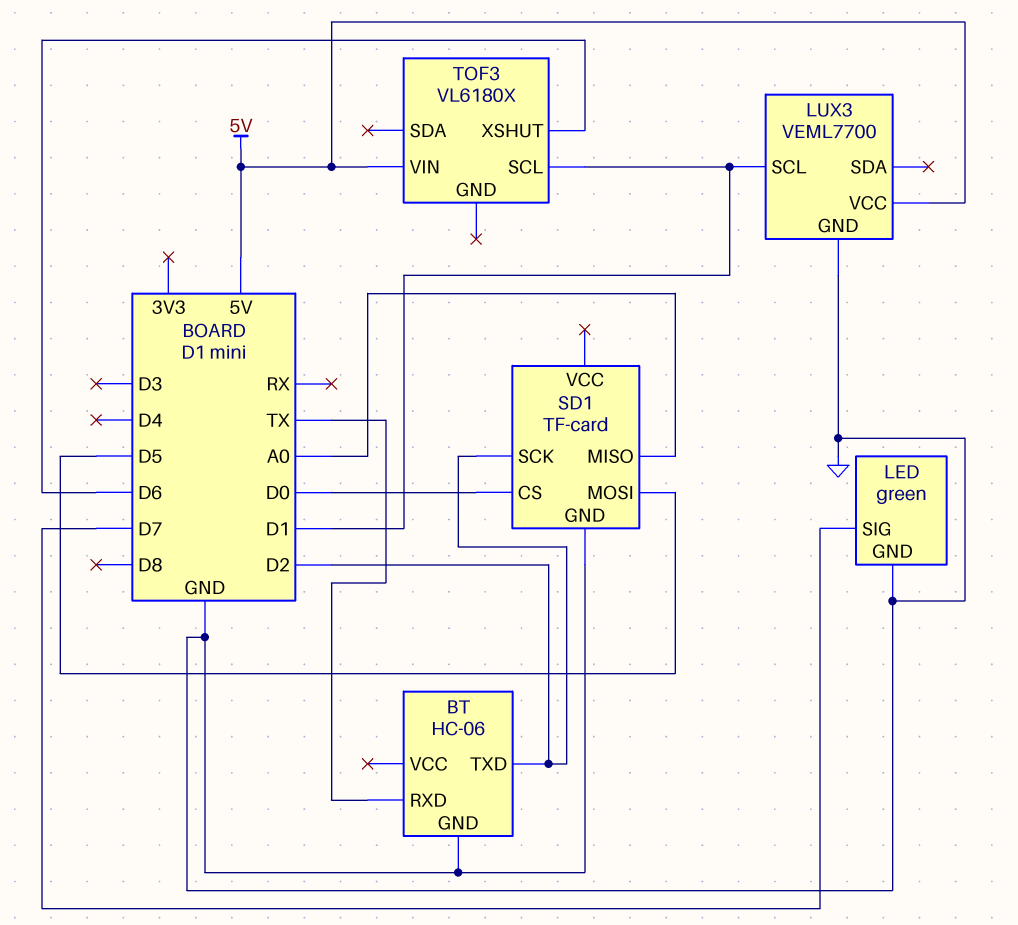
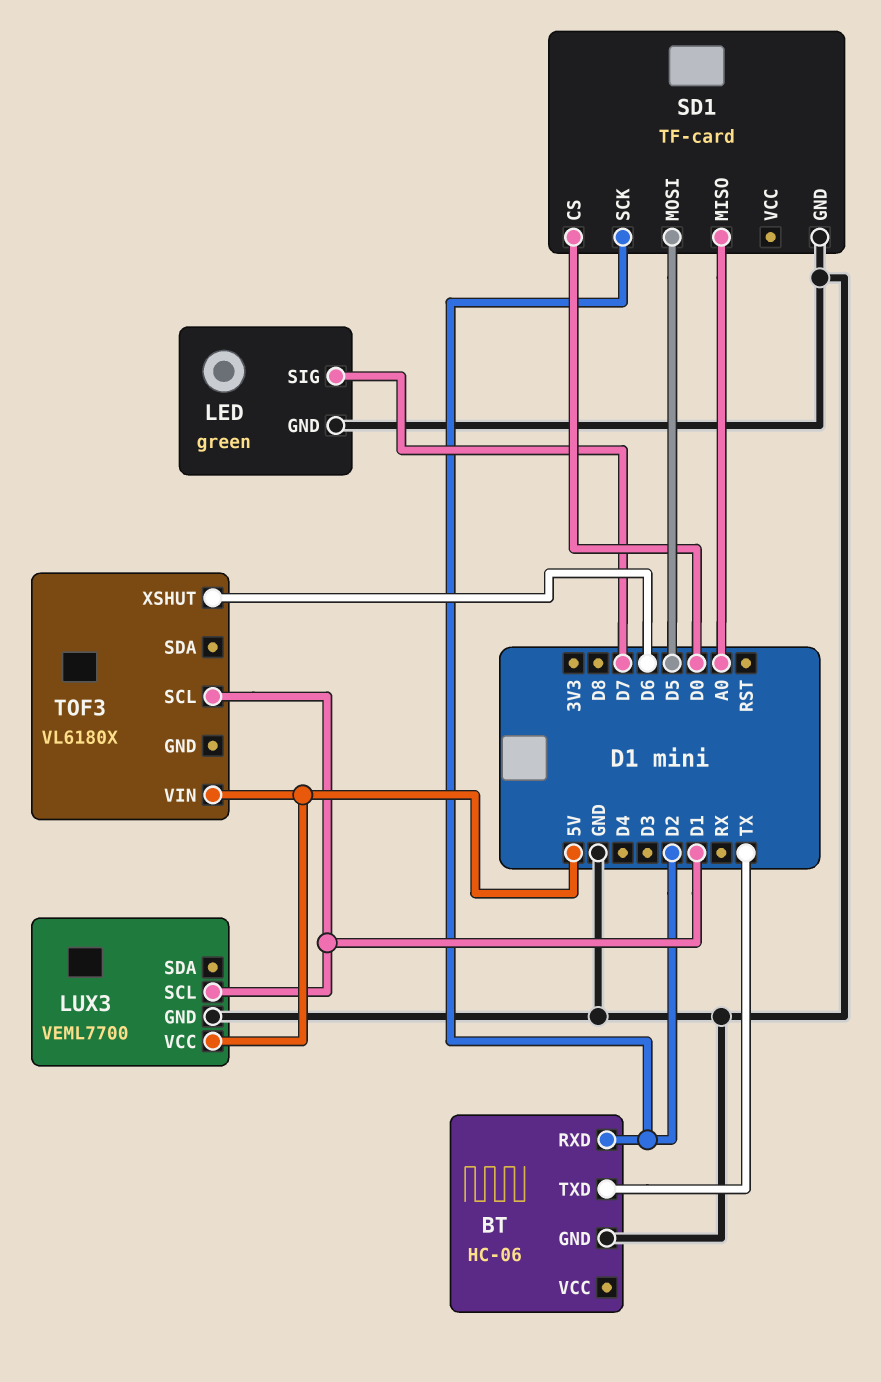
BT pin RXD: TX -> D2
BT pin TXD: D2 -> TX

